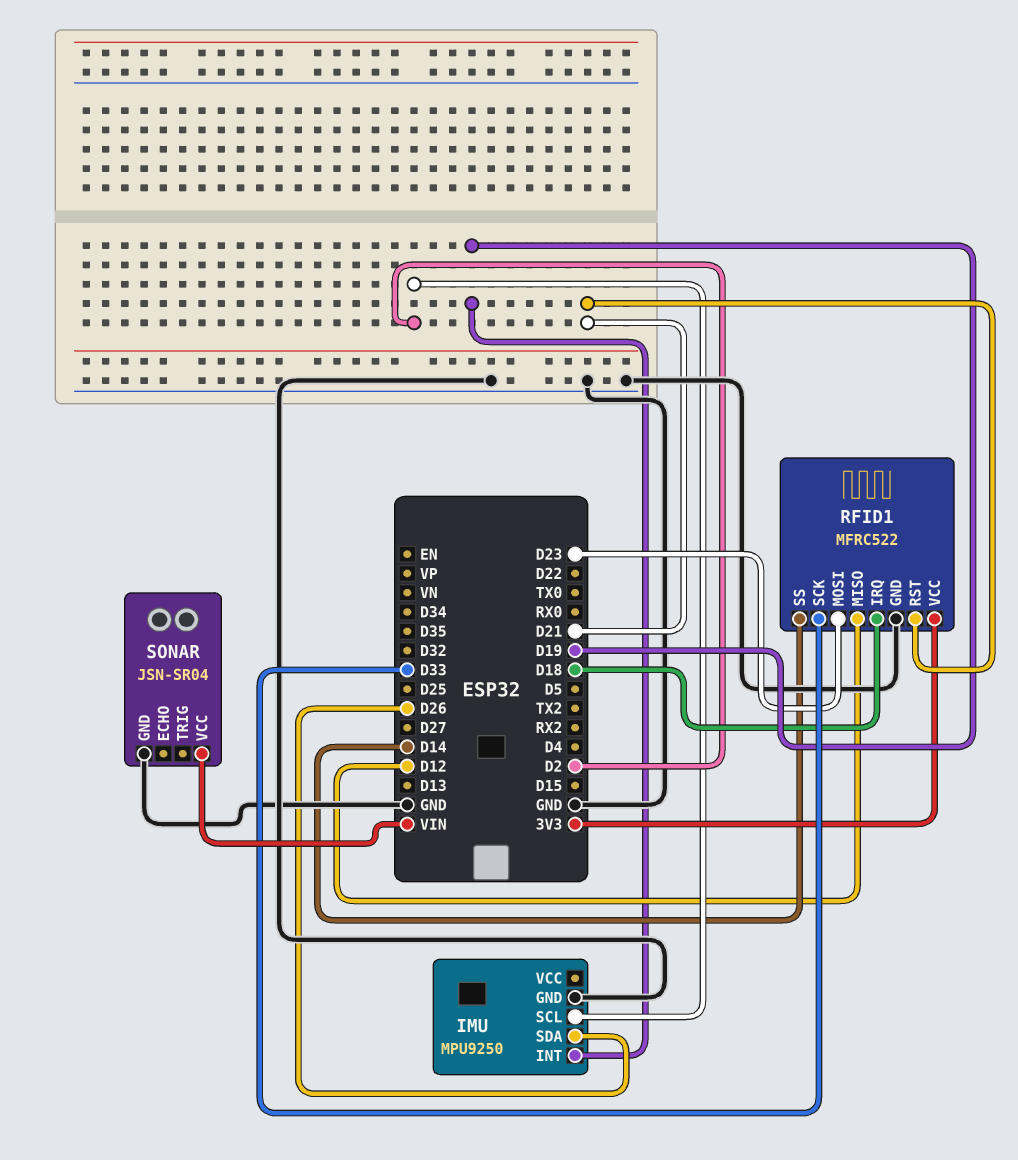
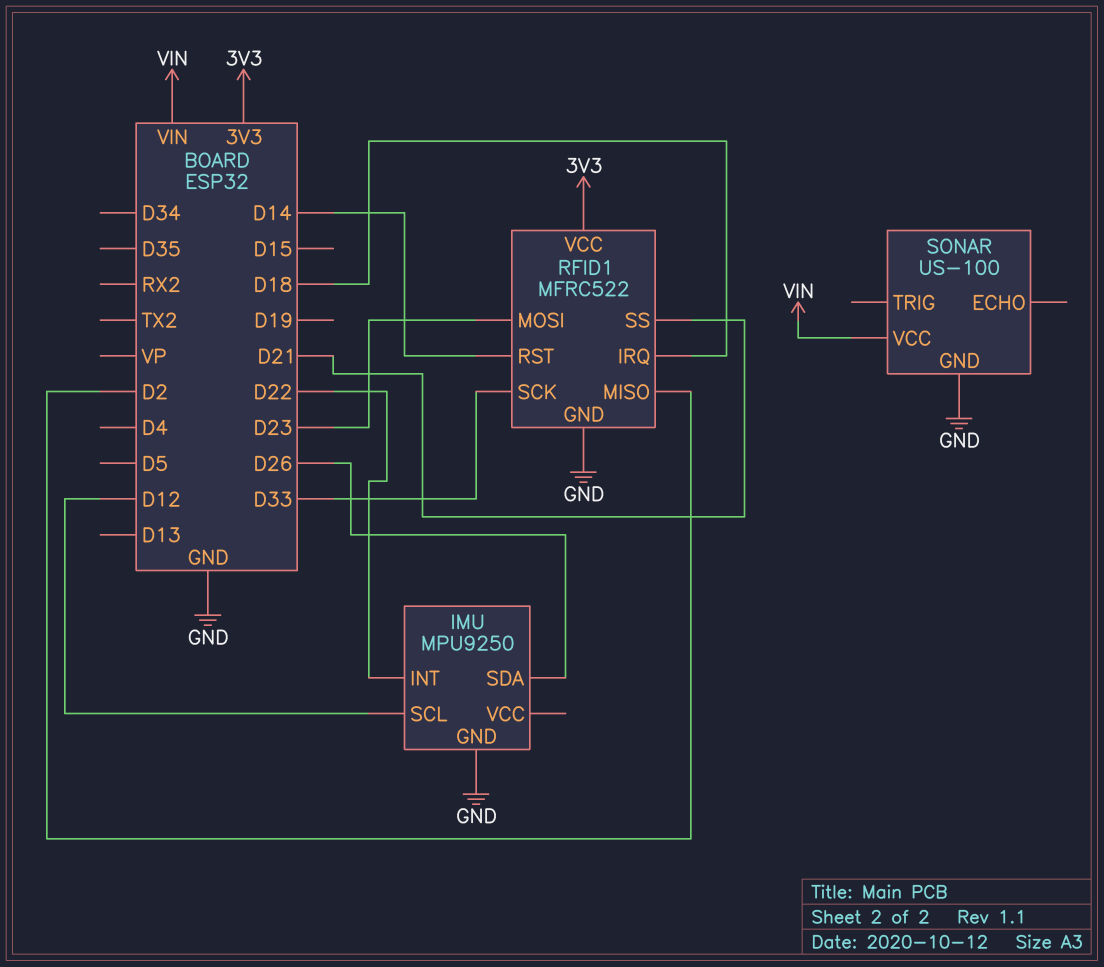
IMU pin INT: D19 -> D22
IMU pin SCL: D2 -> D12
RFID1 pin MISO: D12 -> D2
RFID1 pin RST: D21 -> D14
RFID1 pin SS: D14 -> D21
SONAR: JSN-SR04 -> US-100

